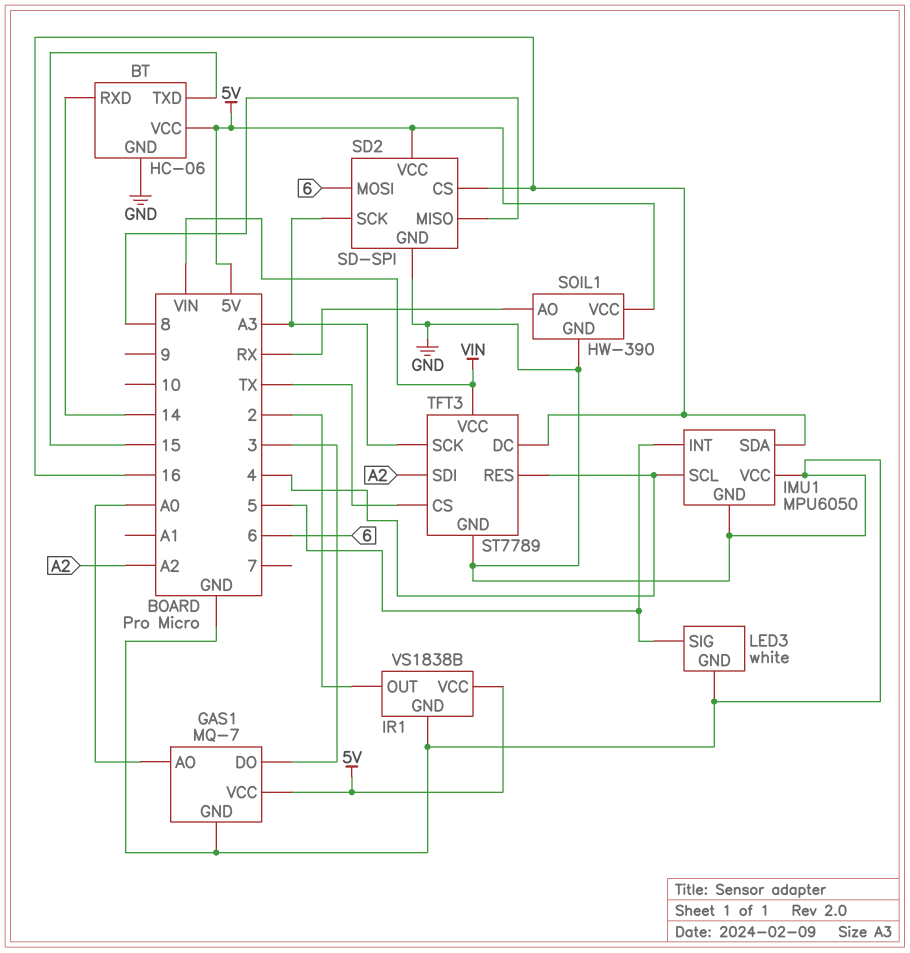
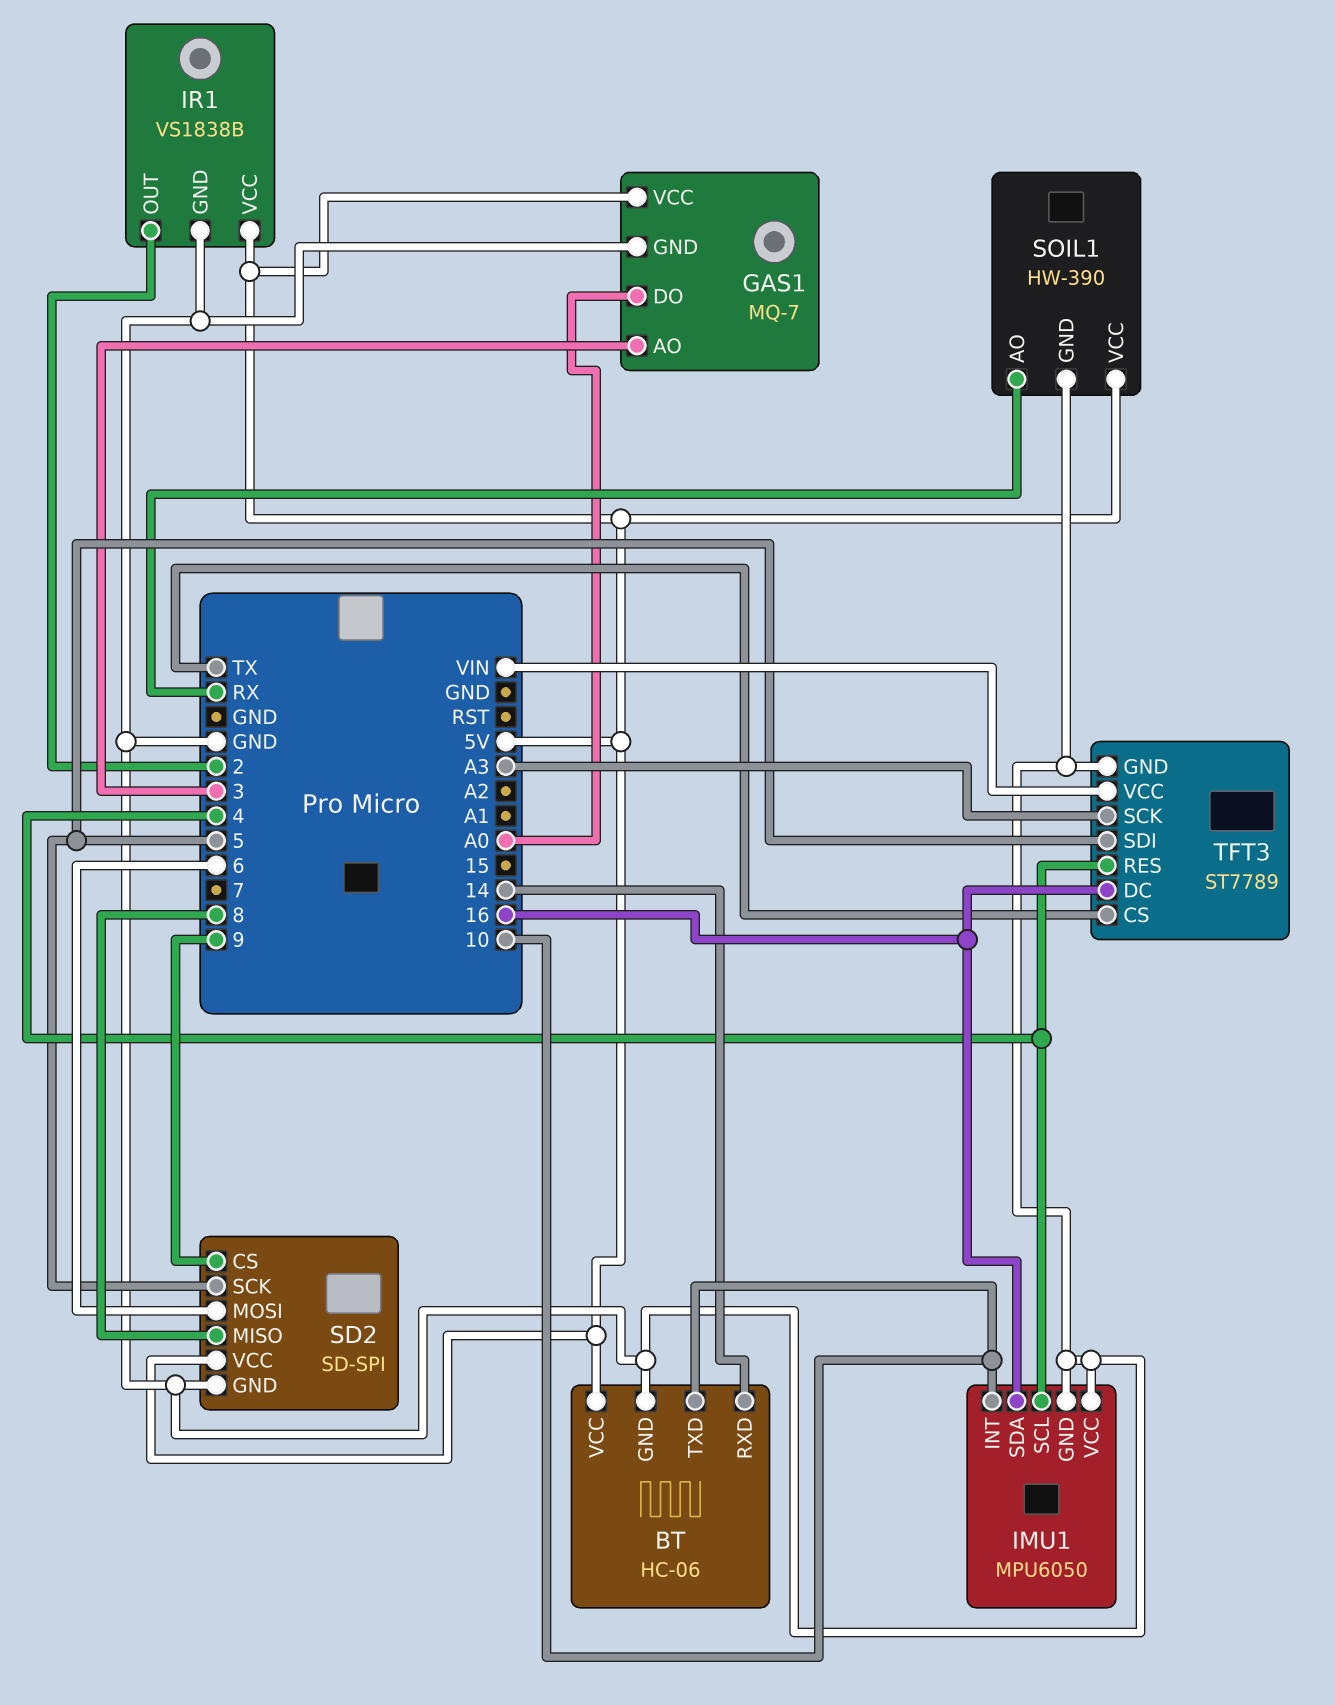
BT pin TXD: 15 -> 10
GAS1 pin AO: A0 -> 3
GAS1 pin DO: 3 -> A0
IMU1 pin INT: 5 -> 10
LED3: white -> none
LED3 pin GND: GND -> none
LED3 pin SIG: 5 -> none
SD2 pin CS: 16 -> 9
SD2 pin SCK: A3 -> 5
TFT3 pin SDI: A2 -> 5

